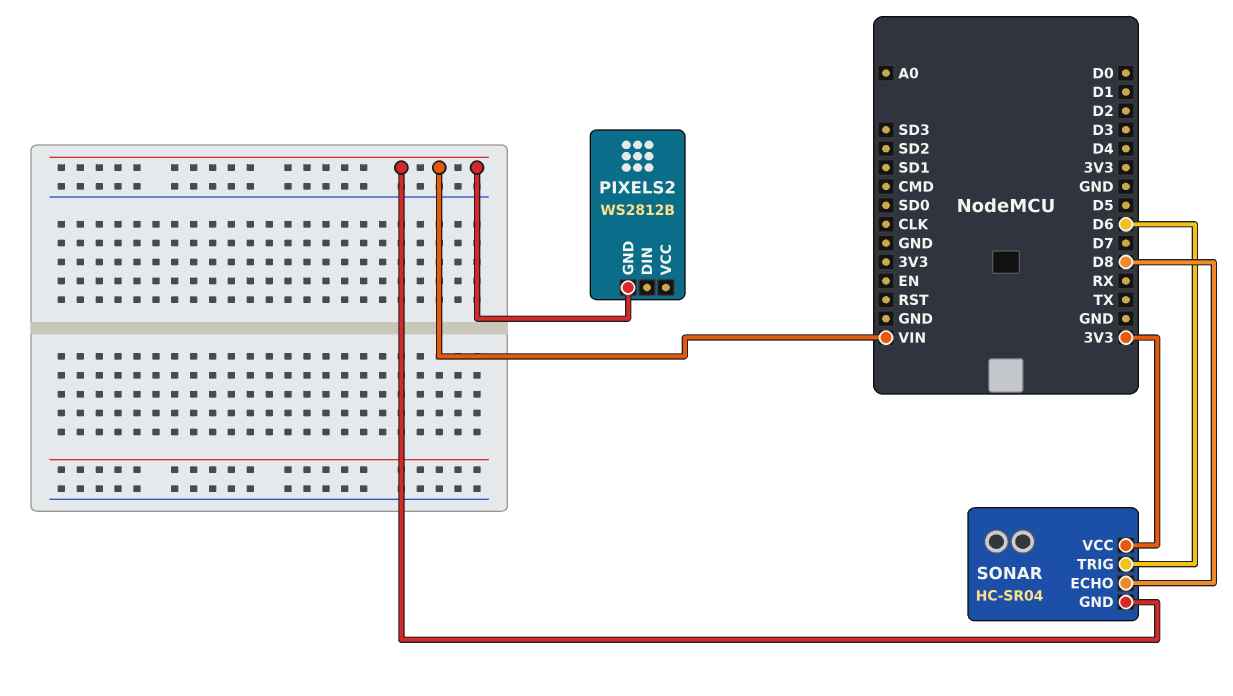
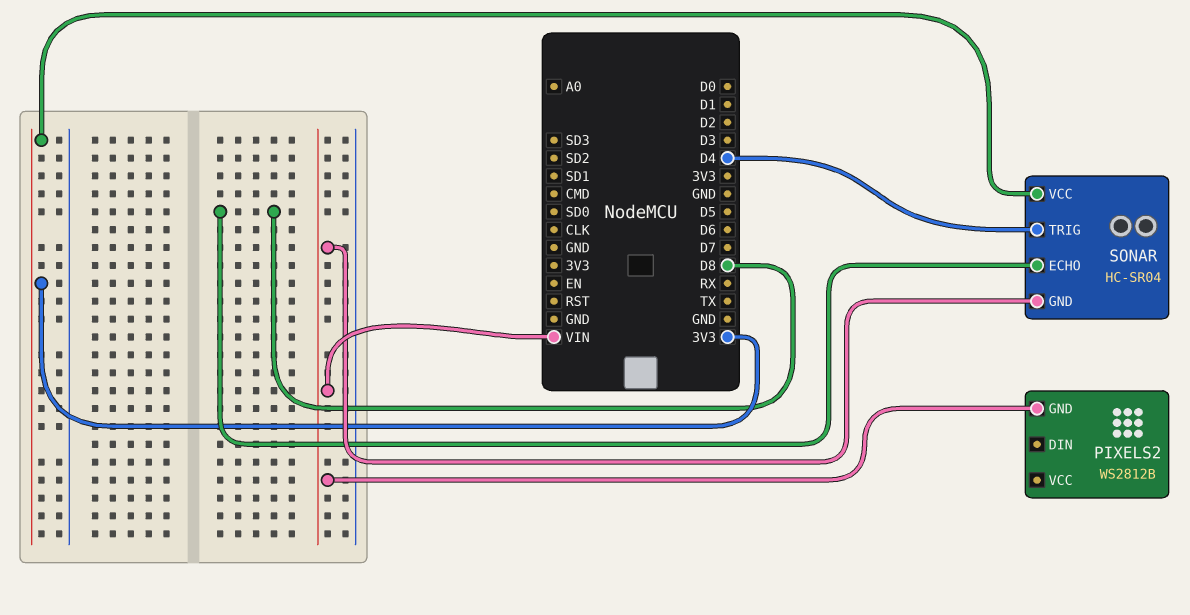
SONAR pin TRIG: D6 -> D4

